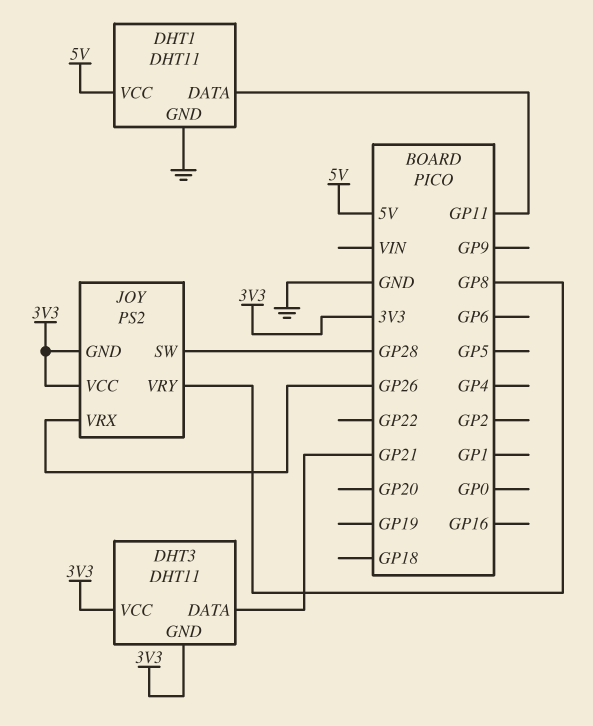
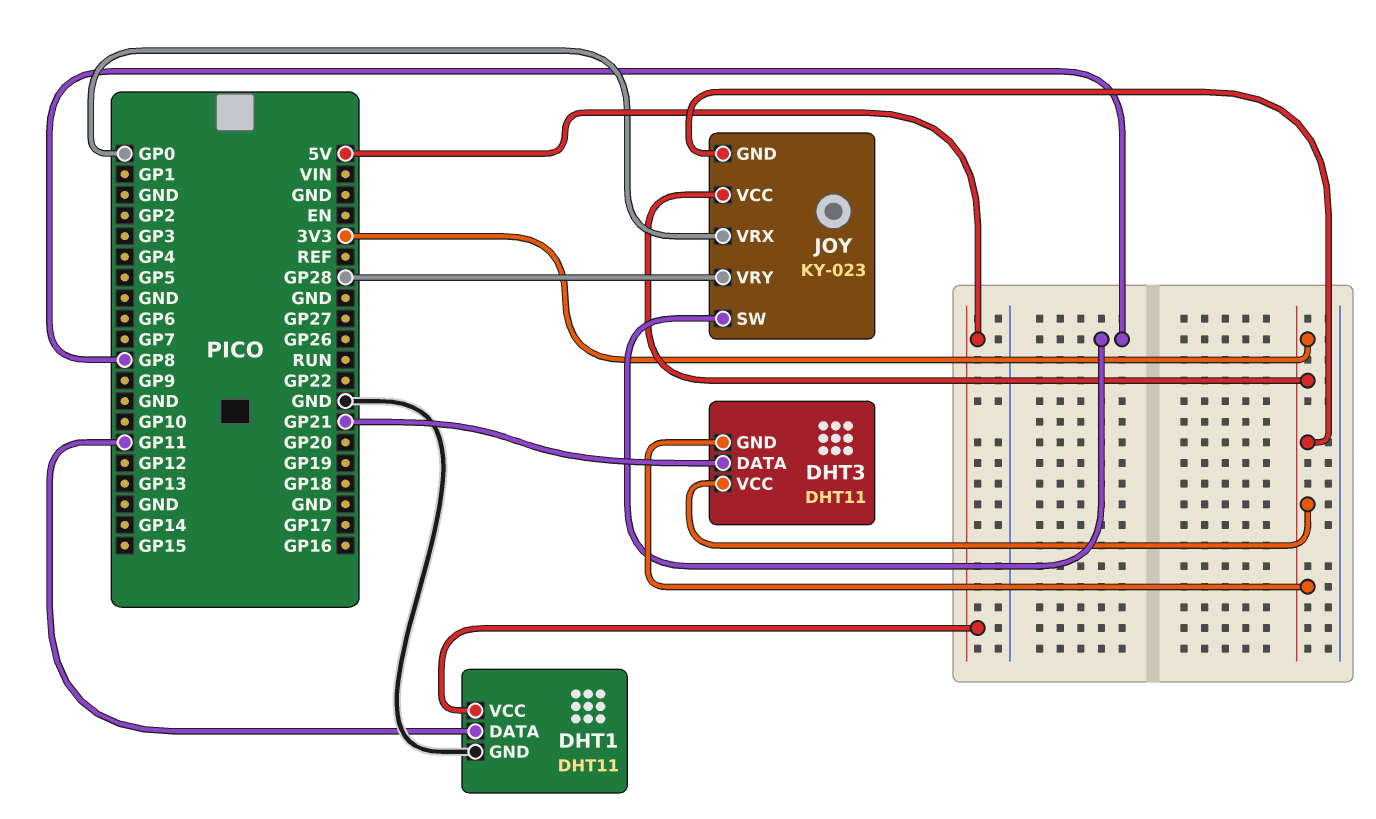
JOY: PS2 -> KY-023
JOY pin SW: GP28 -> GP8
JOY pin VRX: GP26 -> GP0
JOY pin VRY: GP8 -> GP28

